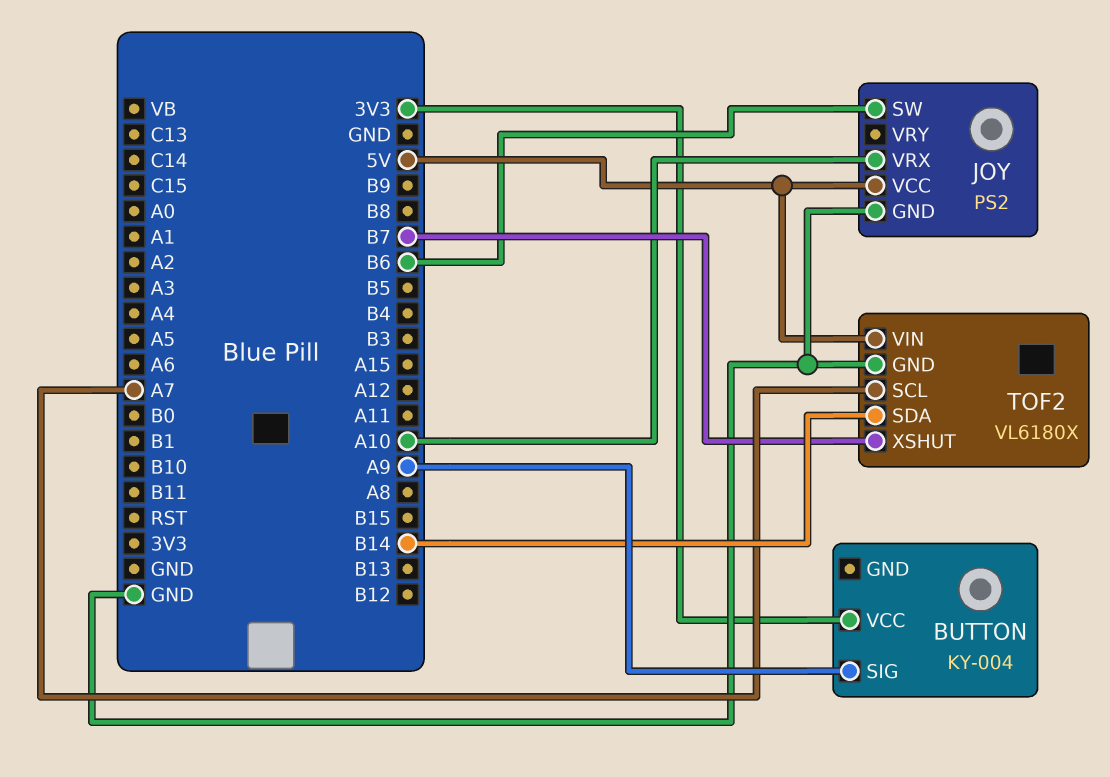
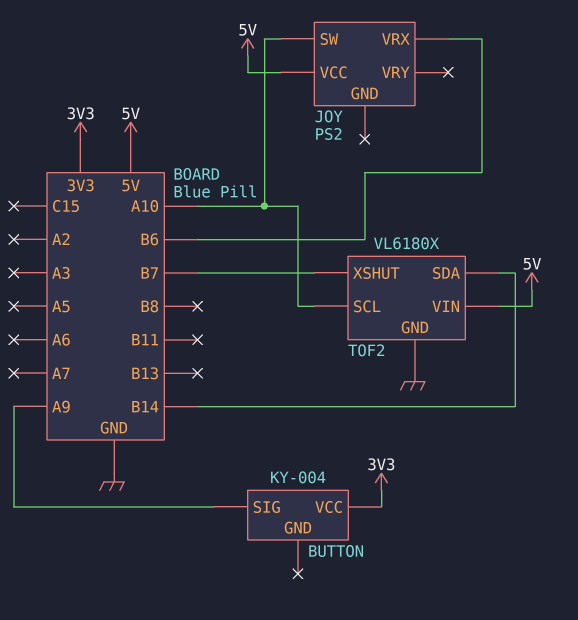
JOY pin GND: GND -> none
JOY pin SW: B6 -> A10
JOY pin VRX: A10 -> B6
TOF2 pin SCL: A7 -> A10

